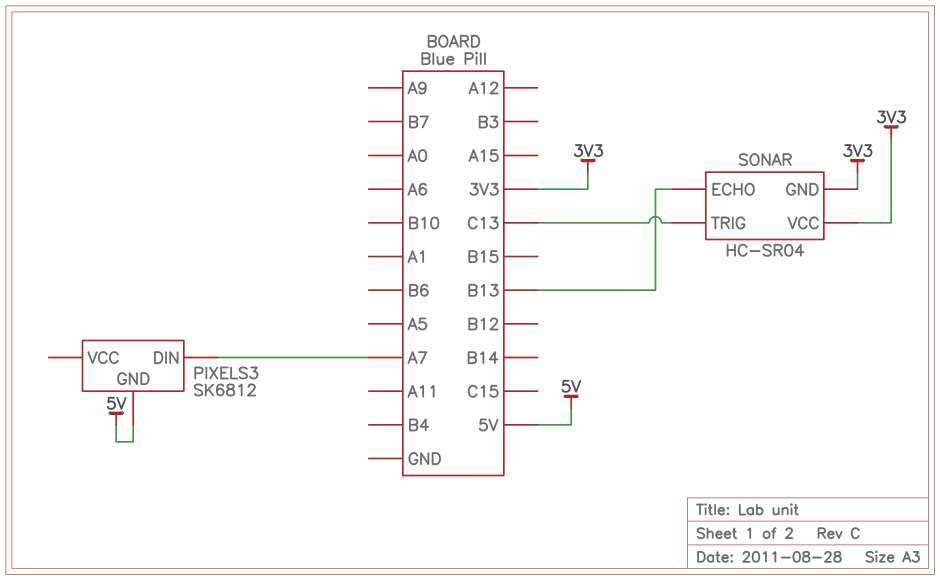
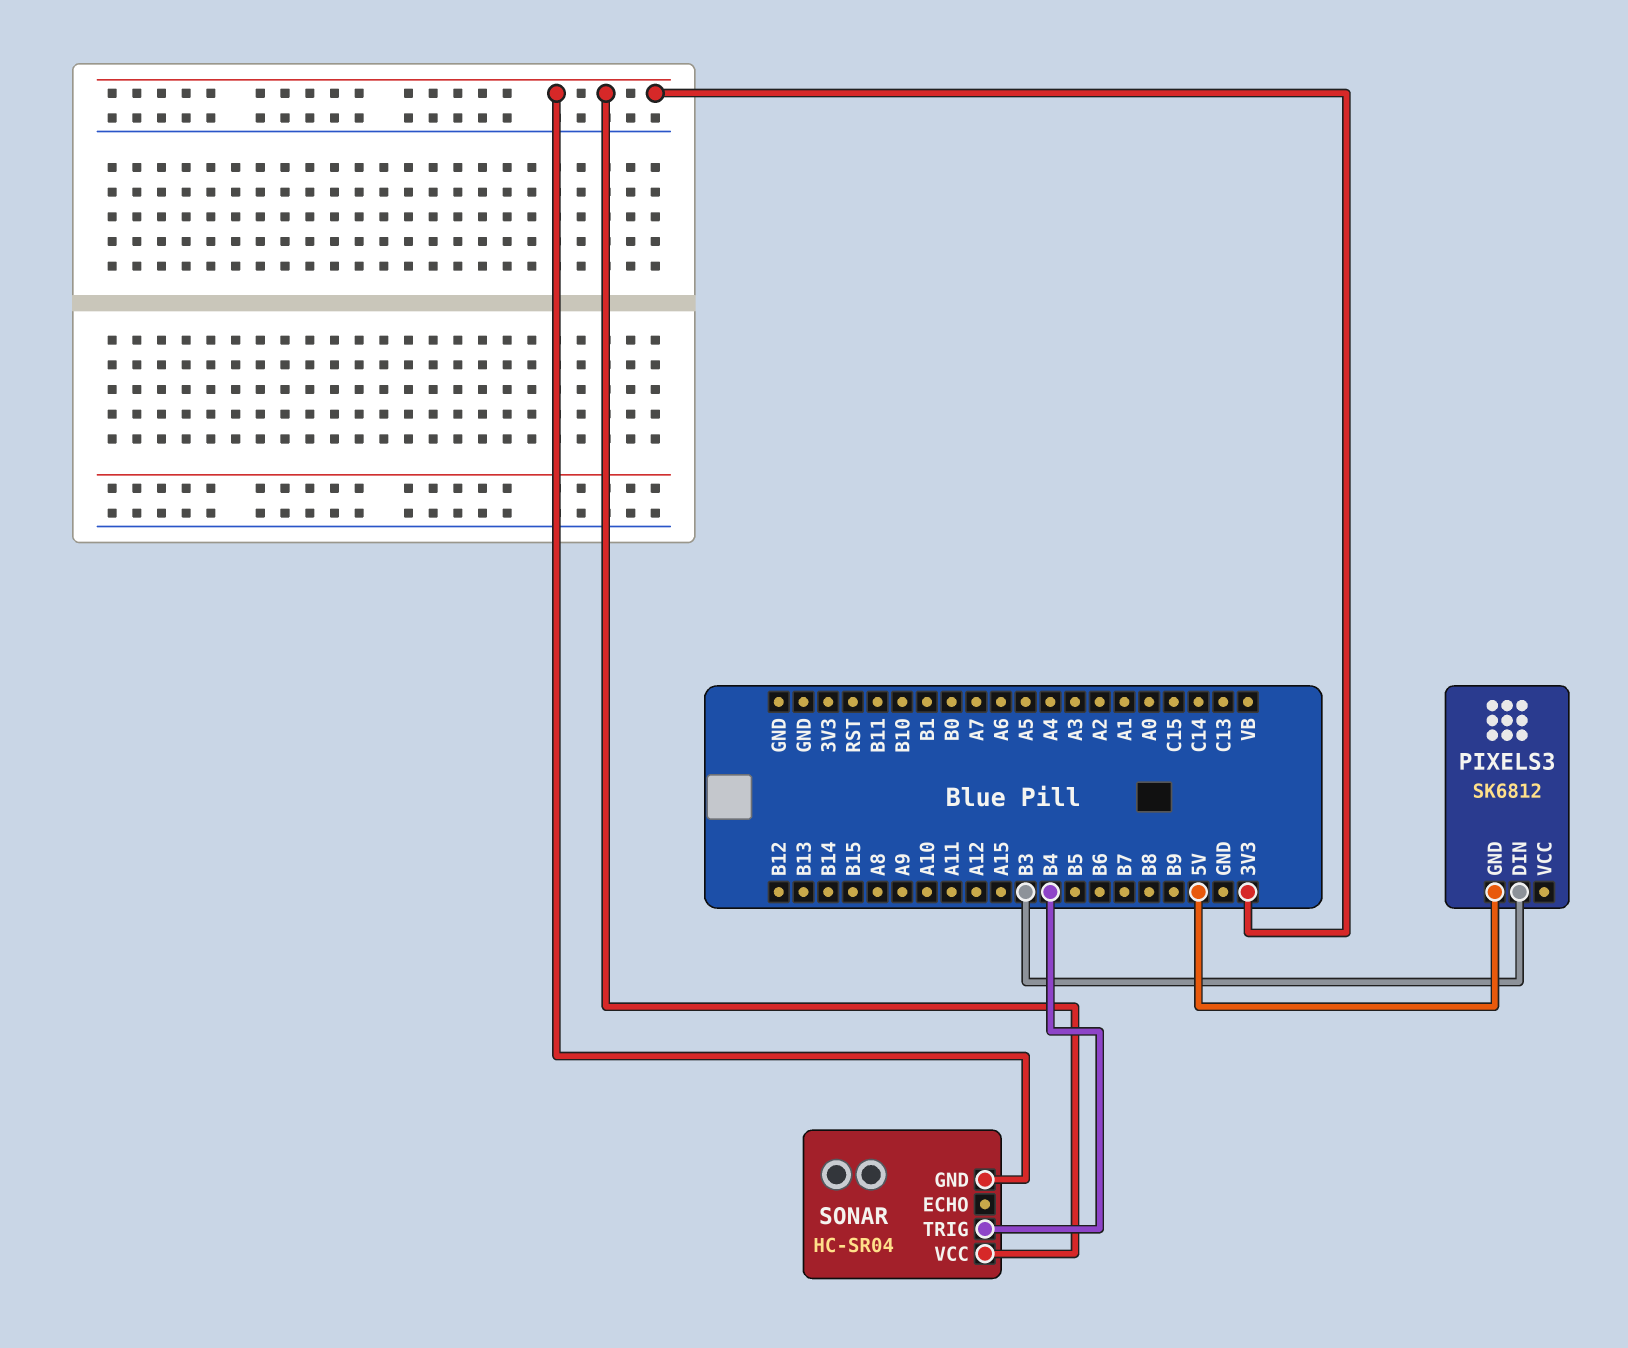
PIXELS3 pin DIN: A7 -> B3
SONAR pin ECHO: B13 -> none
SONAR pin TRIG: C13 -> B4

